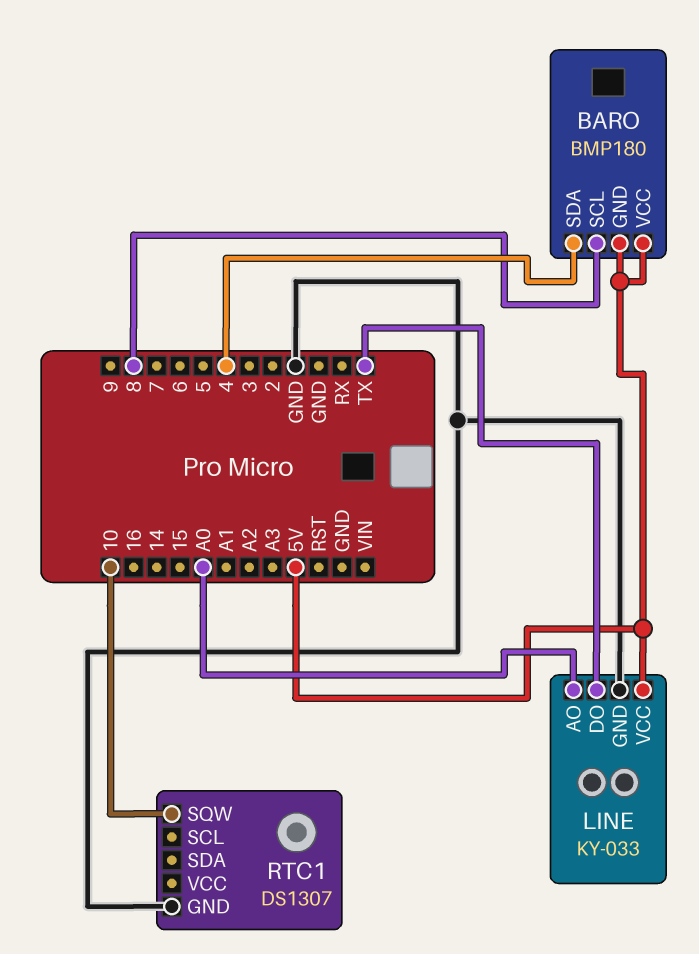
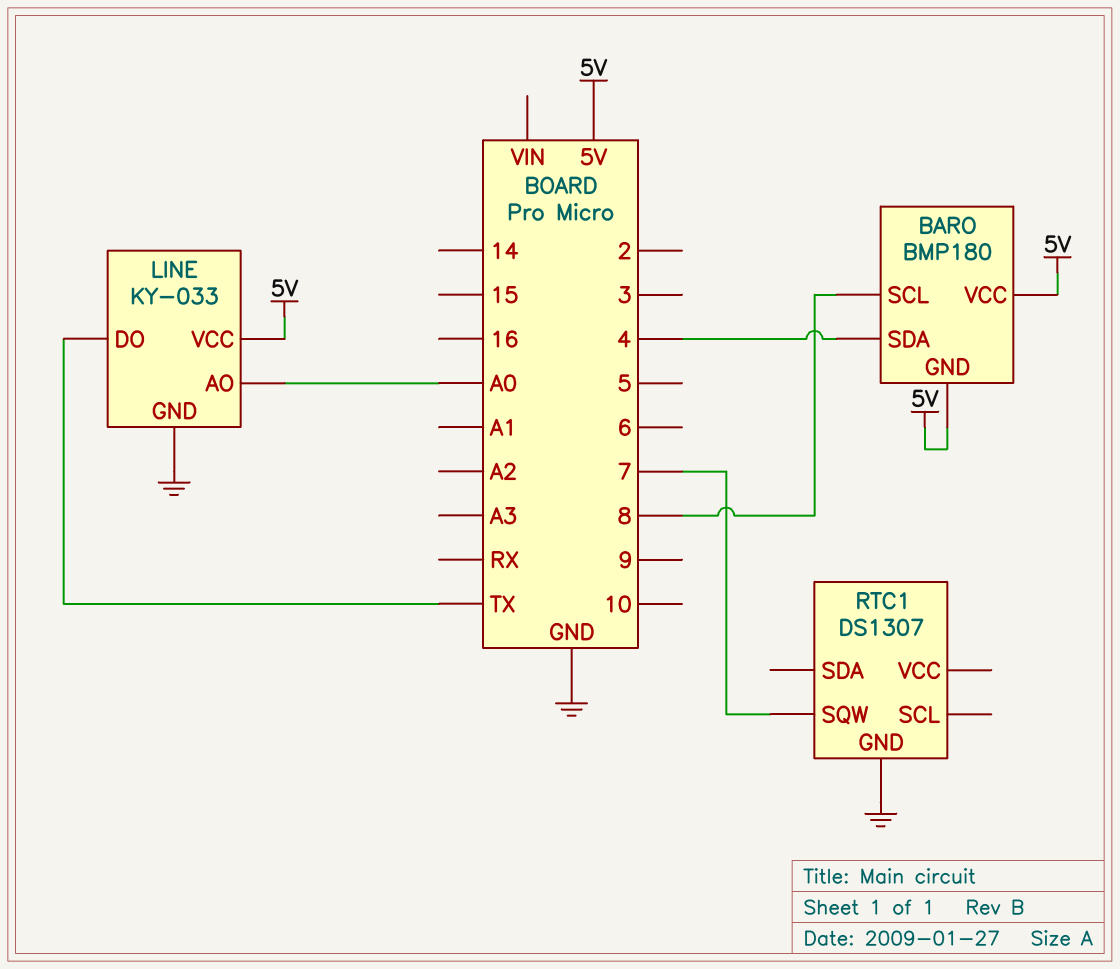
RTC1 pin SQW: 10 -> 7

